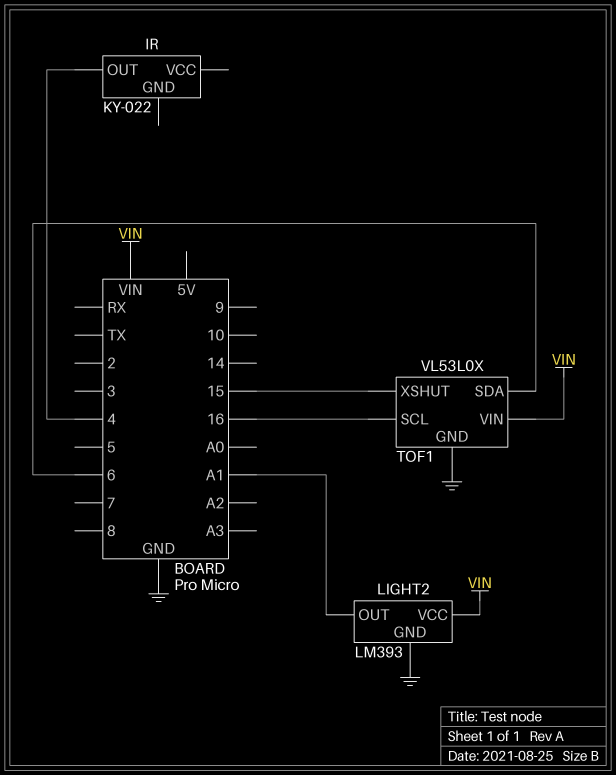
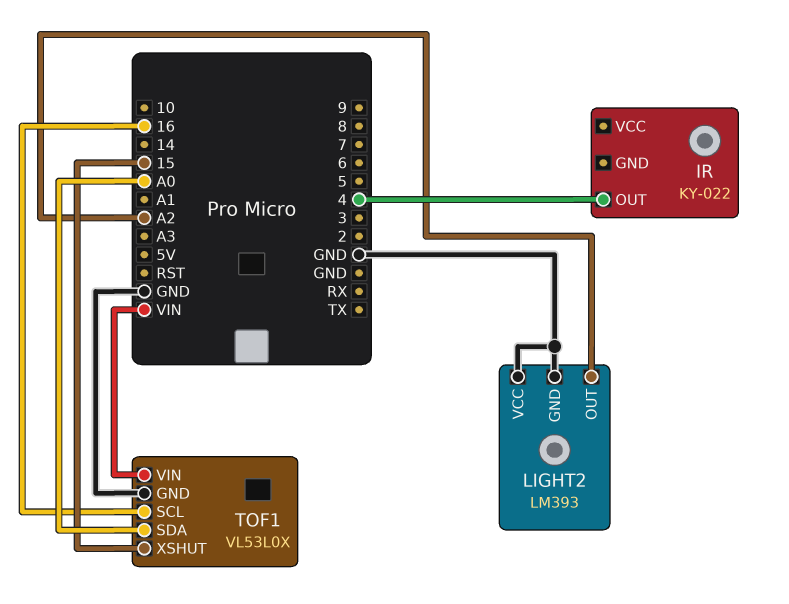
LIGHT2 pin OUT: A1 -> A2
LIGHT2 pin VCC: VIN -> GND
TOF1 pin SDA: 6 -> A0

